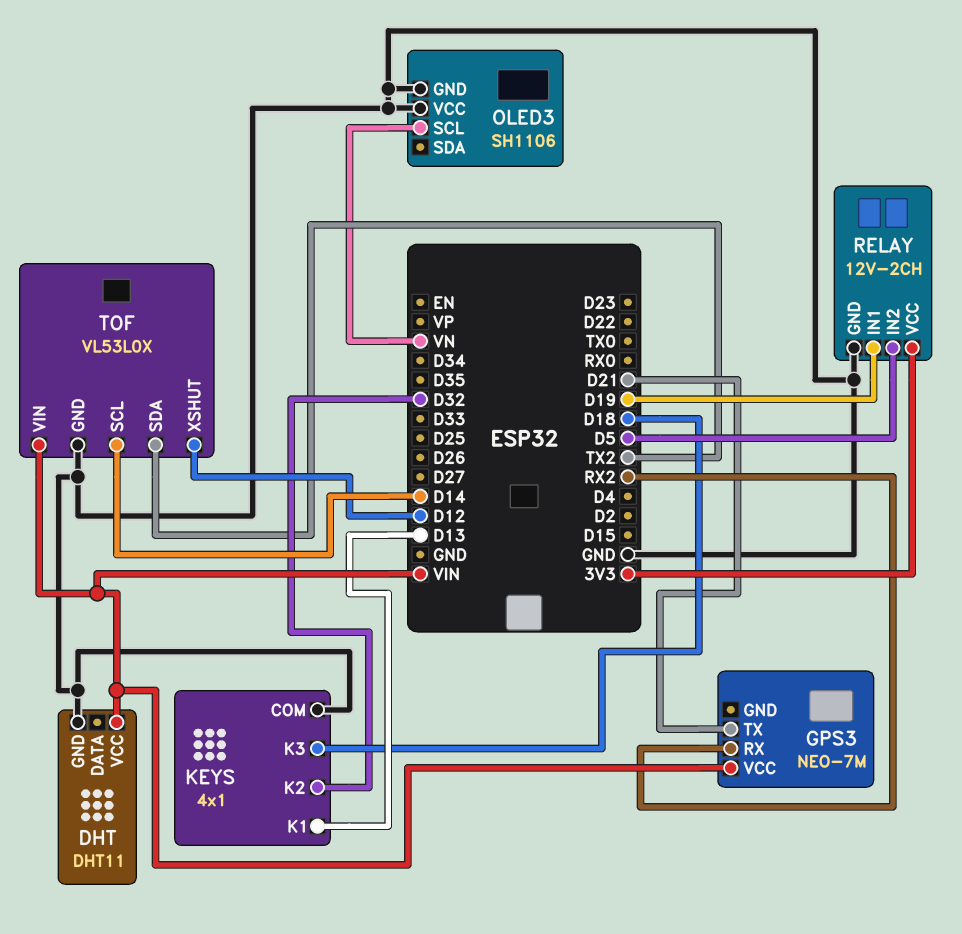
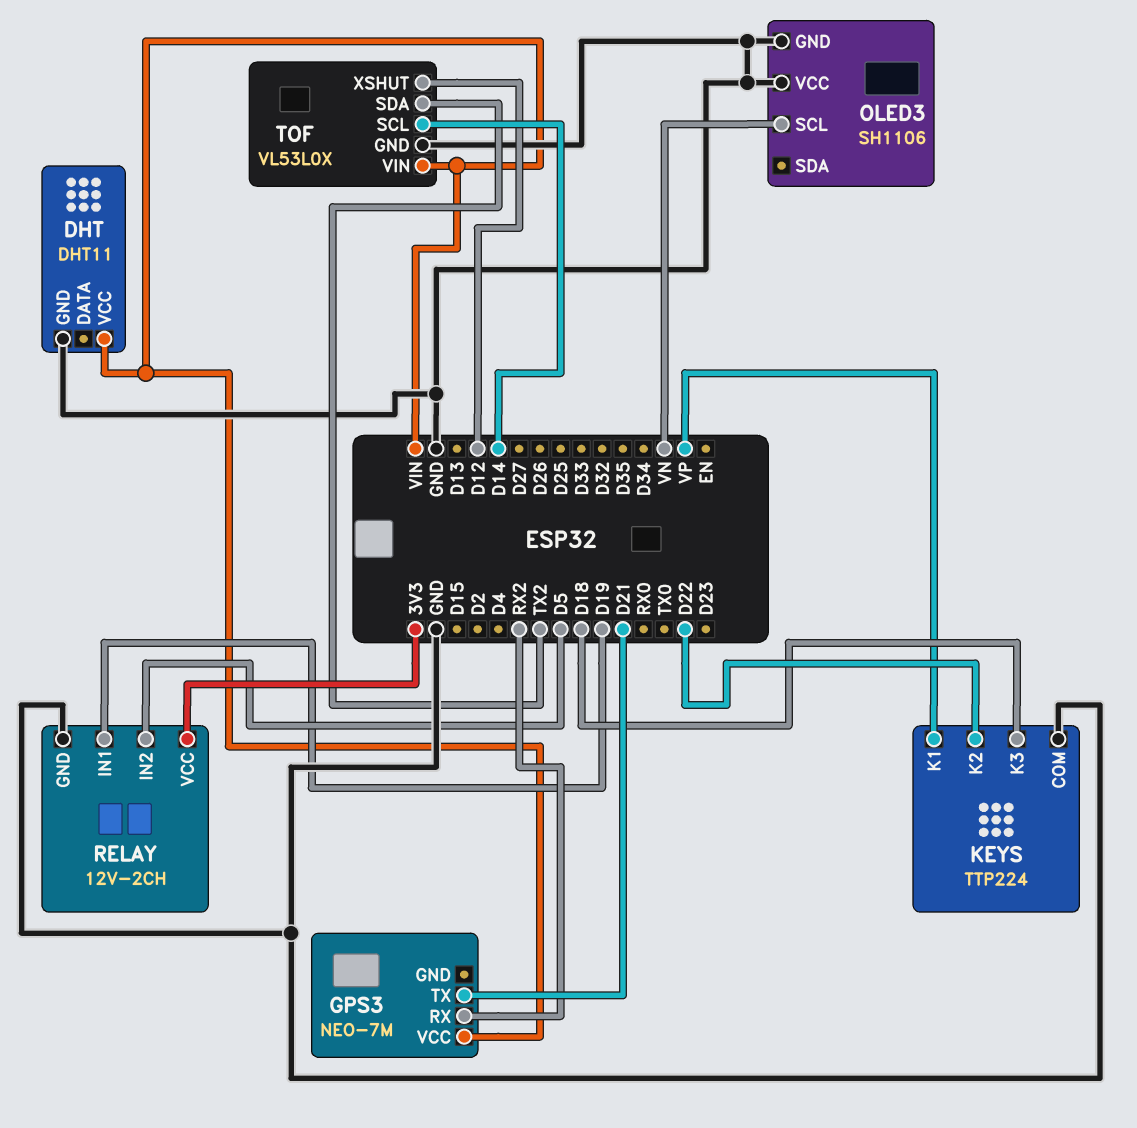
KEYS: 4x1 -> TTP224
KEYS pin K1: D13 -> VP
KEYS pin K2: D32 -> D22

